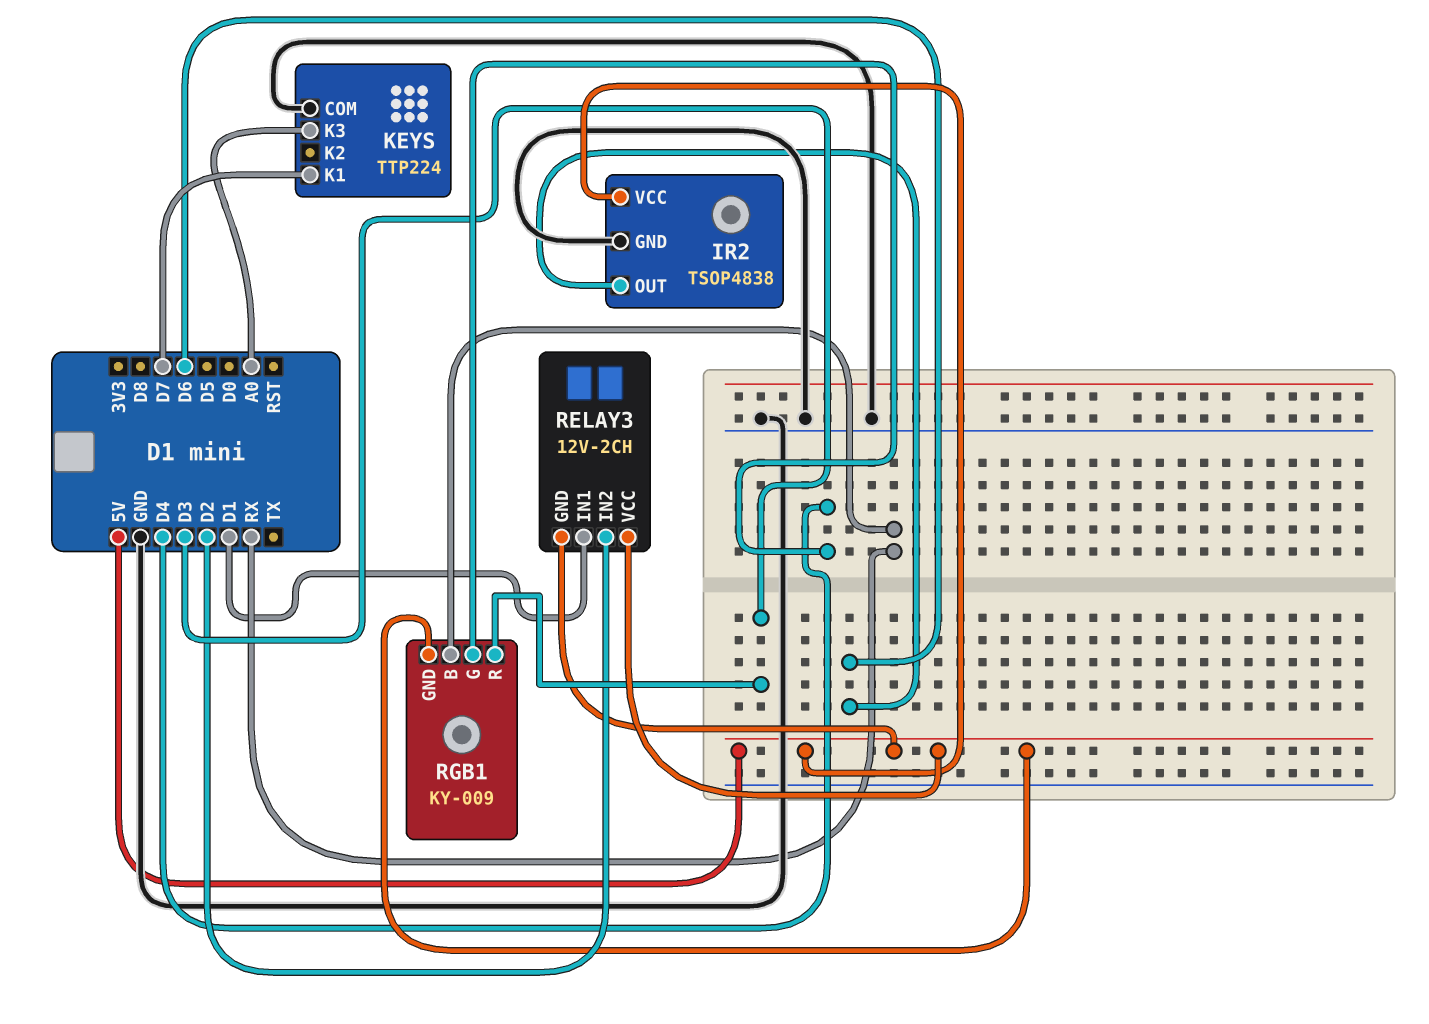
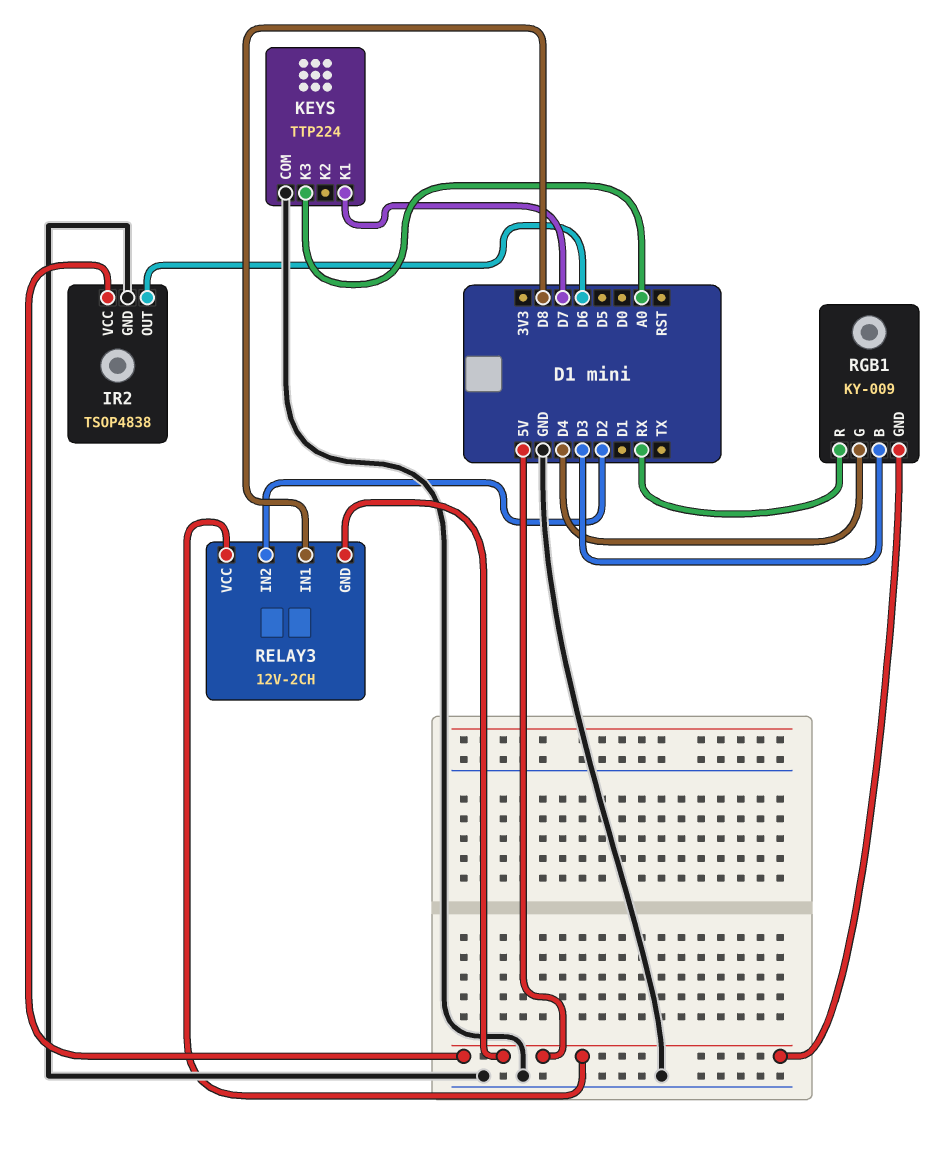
RELAY3 pin IN1: D1 -> D8
RGB1 pin B: RX -> D3
RGB1 pin R: D3 -> RX

